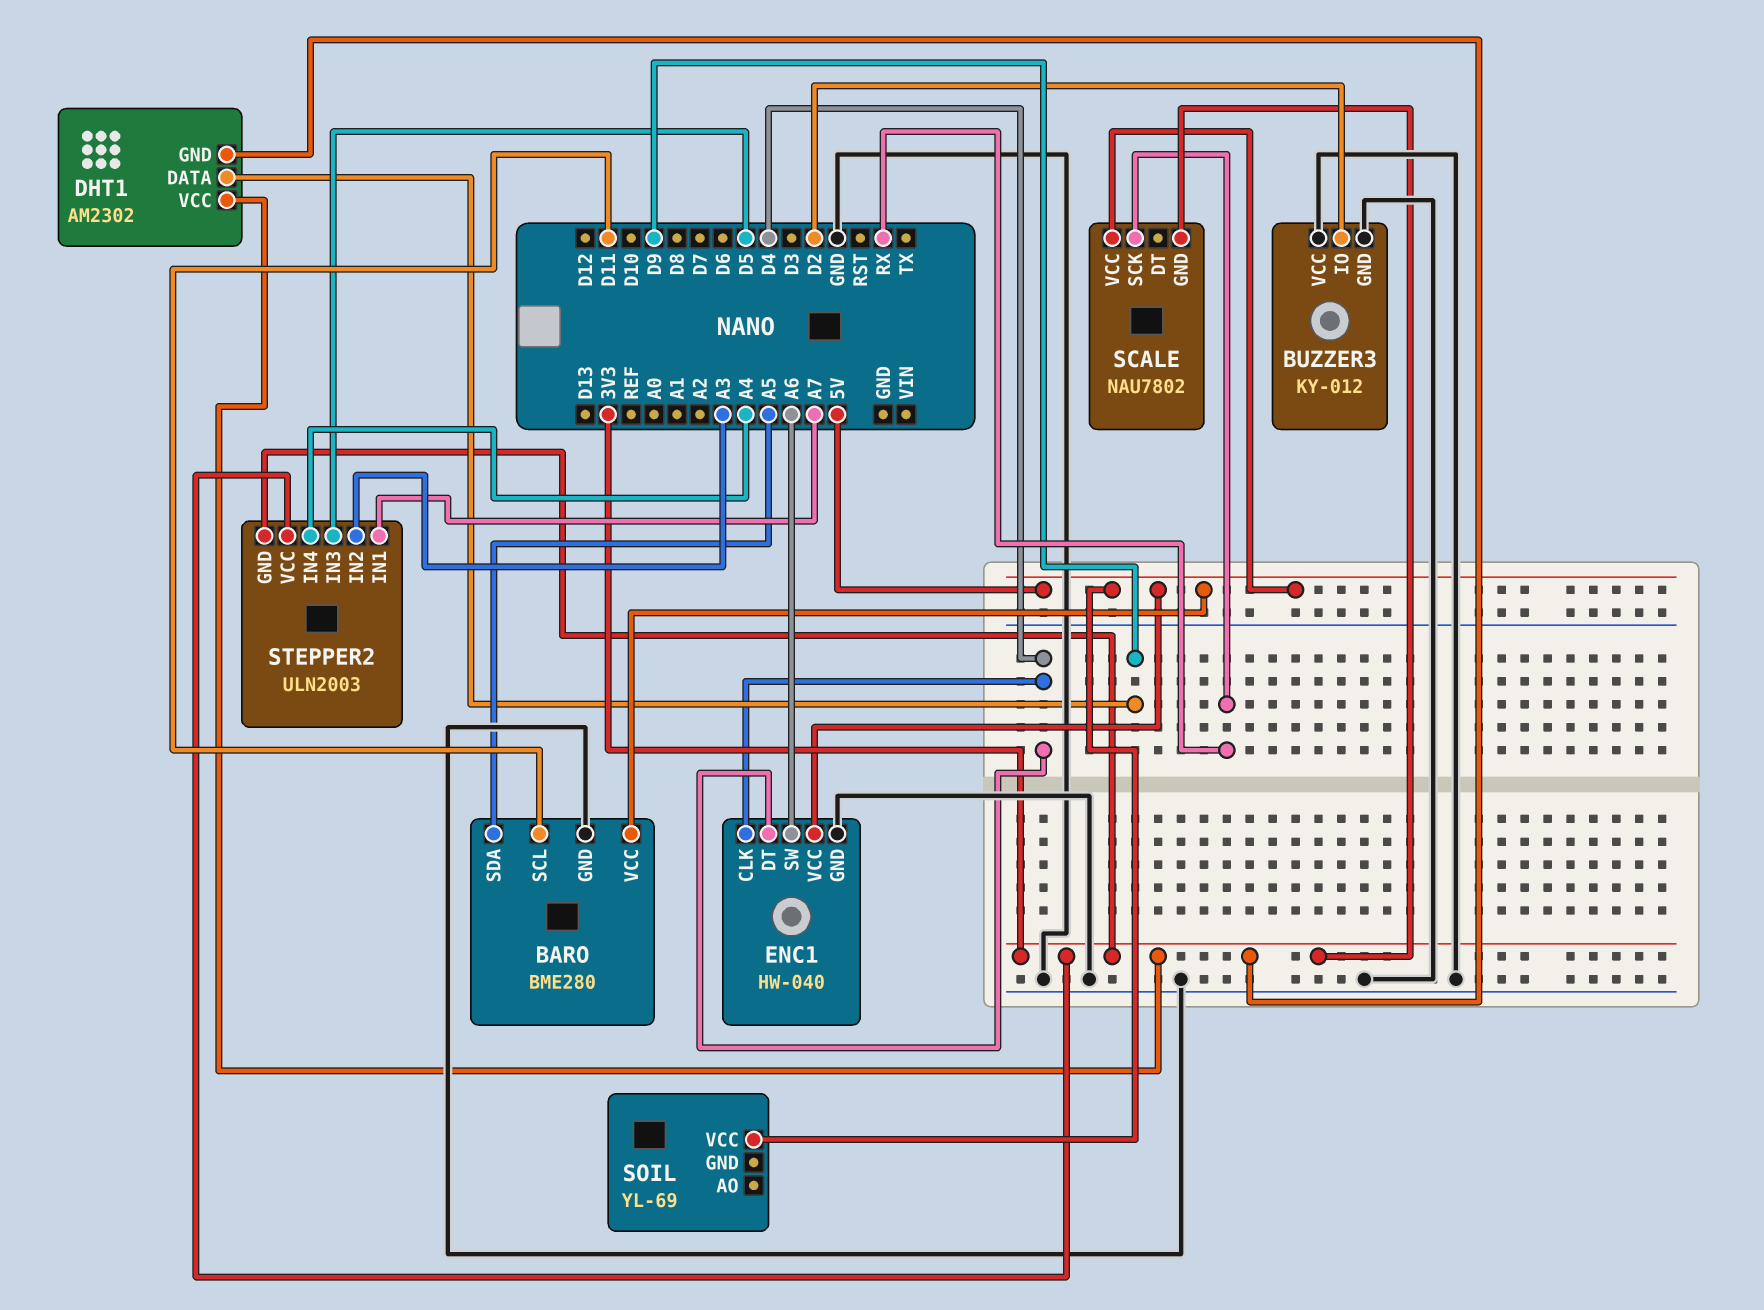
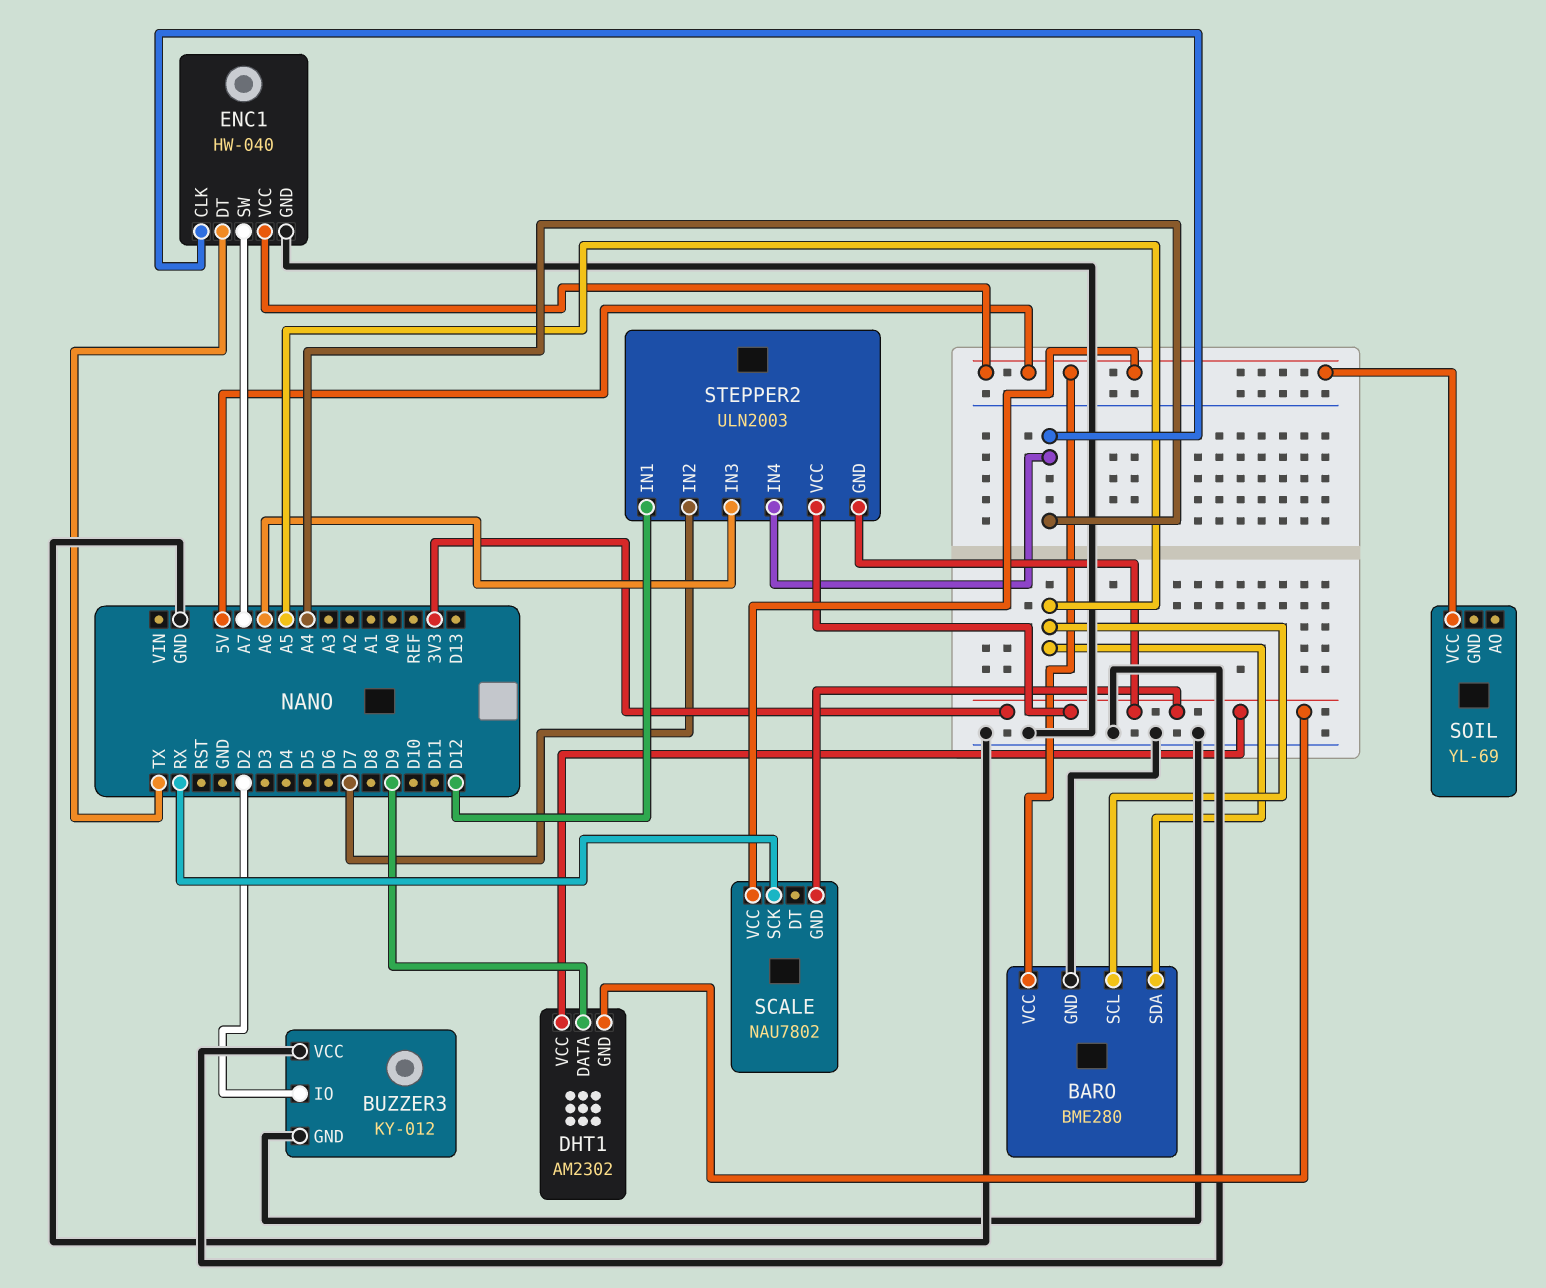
BARO pin SCL: D11 -> A5
ENC1 pin CLK: D4 -> A4
ENC1 pin DT: D4 -> TX
ENC1 pin SW: A6 -> A7
STEPPER2 pin IN1: A7 -> D12
STEPPER2 pin IN2: A3 -> D7
STEPPER2 pin IN3: D5 -> A6

